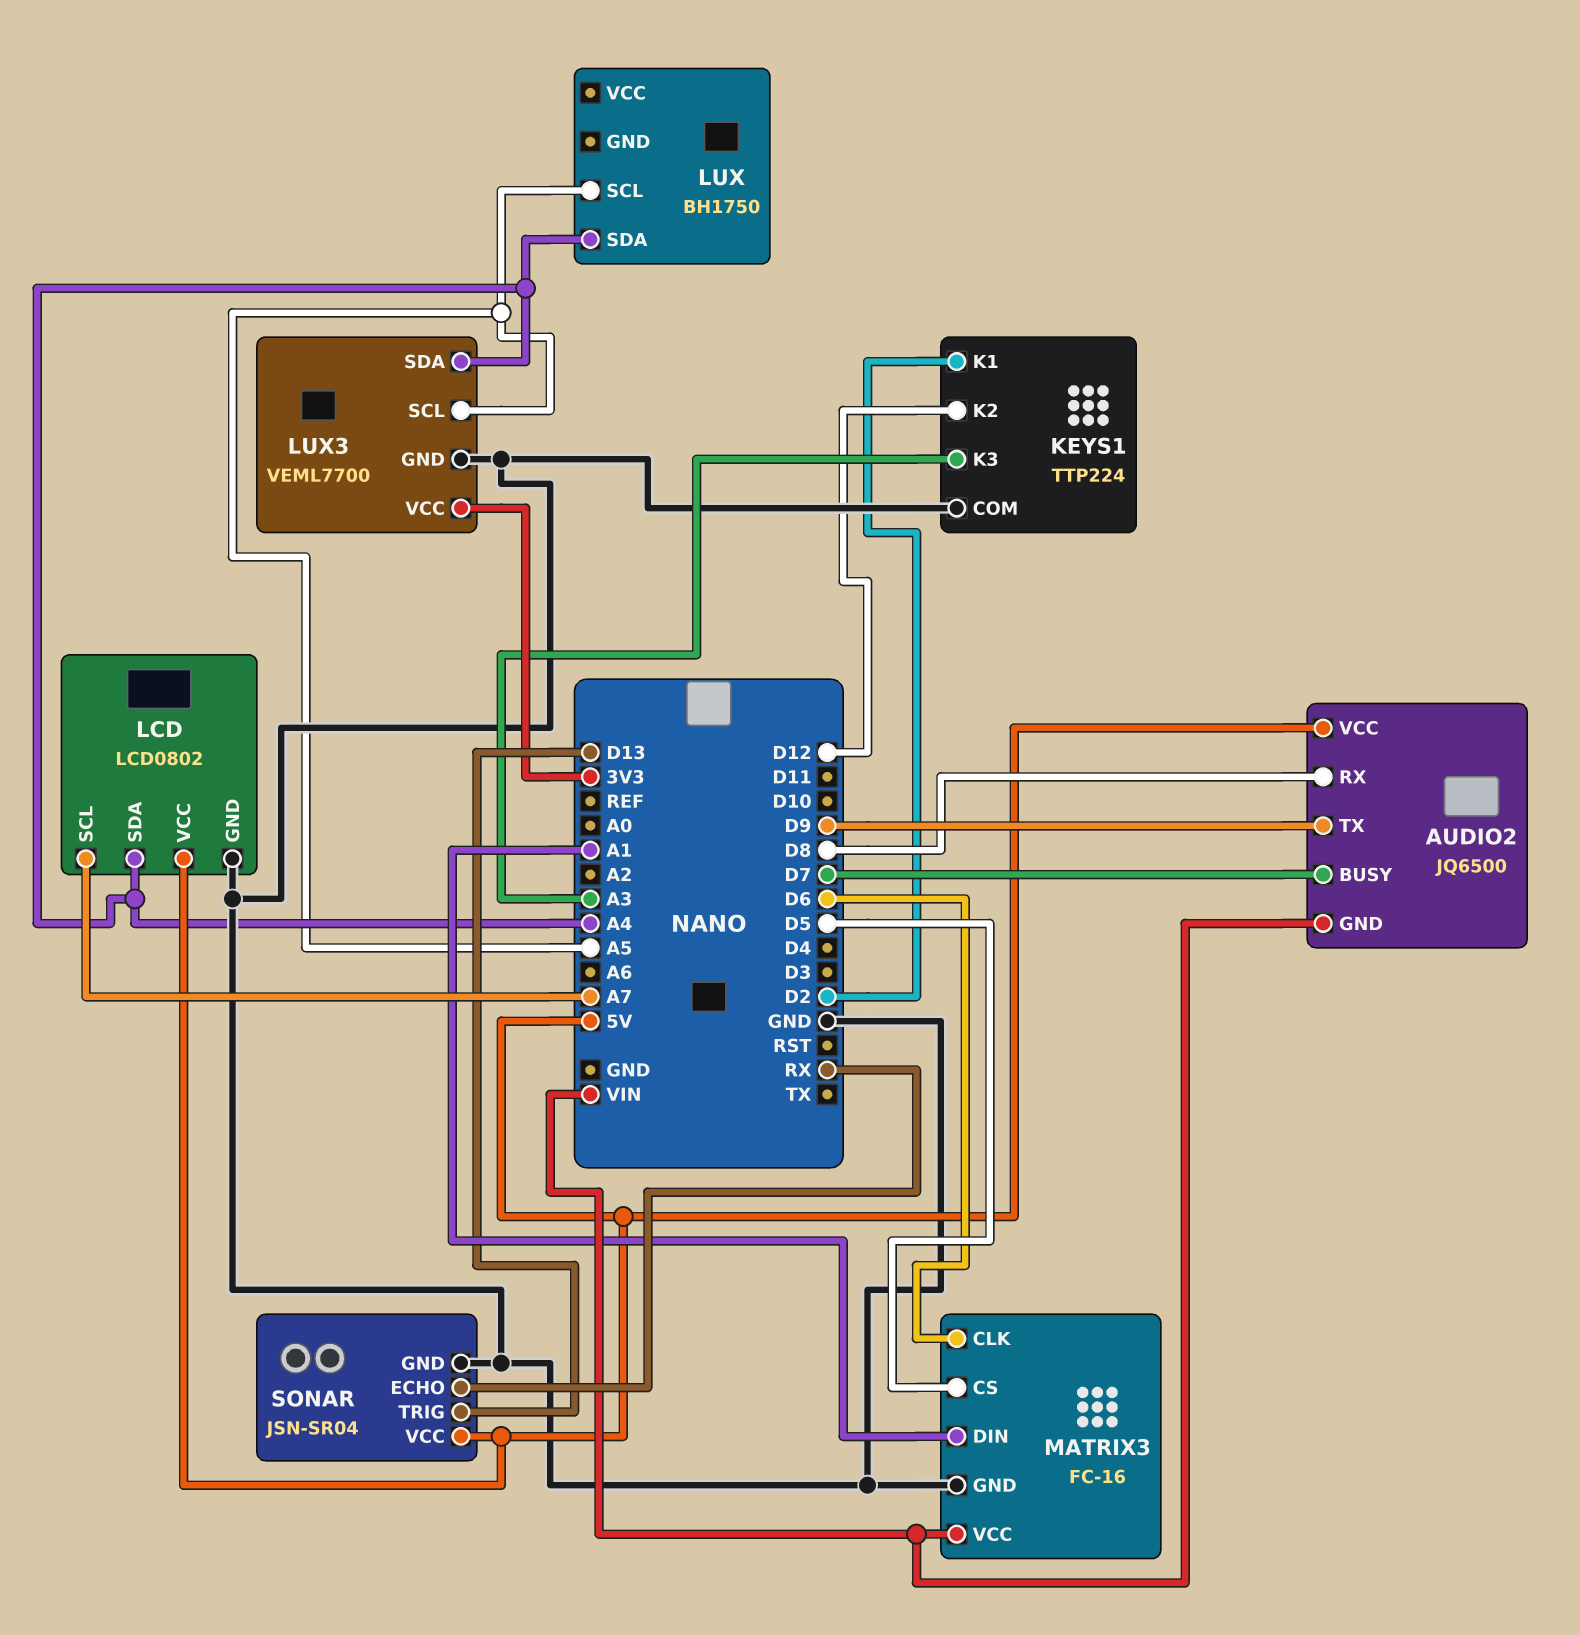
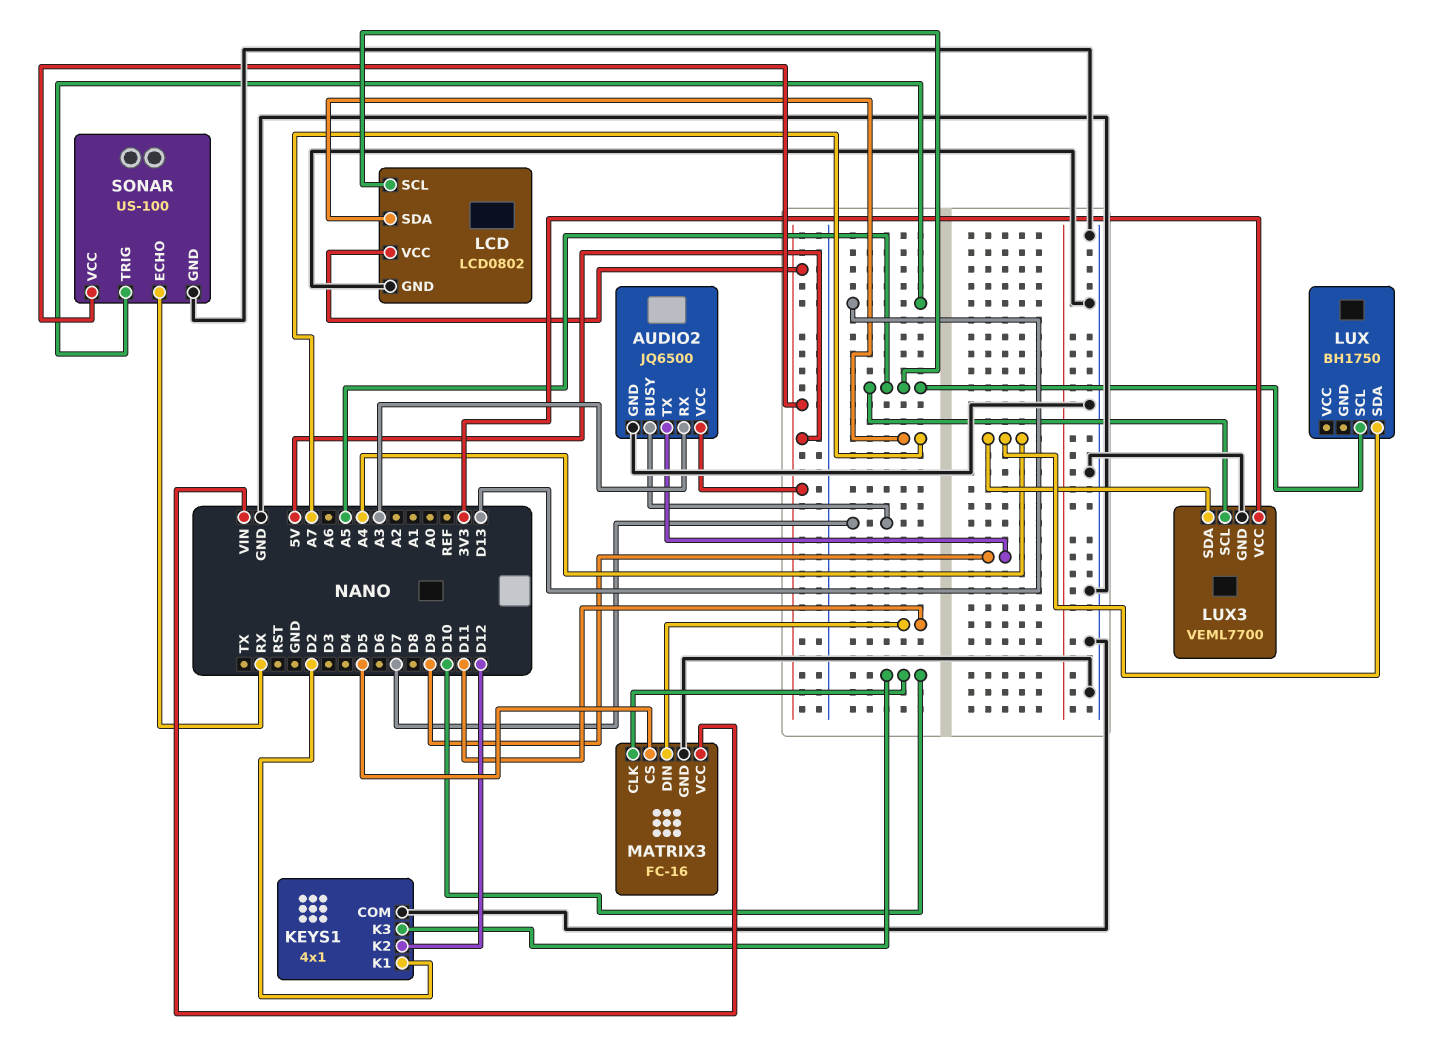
AUDIO2 pin GND: VIN -> GND
AUDIO2 pin RX: D8 -> A3
KEYS1: TTP224 -> 4x1
KEYS1 pin K3: A3 -> D10
LCD pin SCL: A7 -> A5
LCD pin SDA: A4 -> A7
MATRIX3 pin CLK: D6 -> D10
MATRIX3 pin DIN: A1 -> D11
SONAR: JSN-SR04 -> US-100

